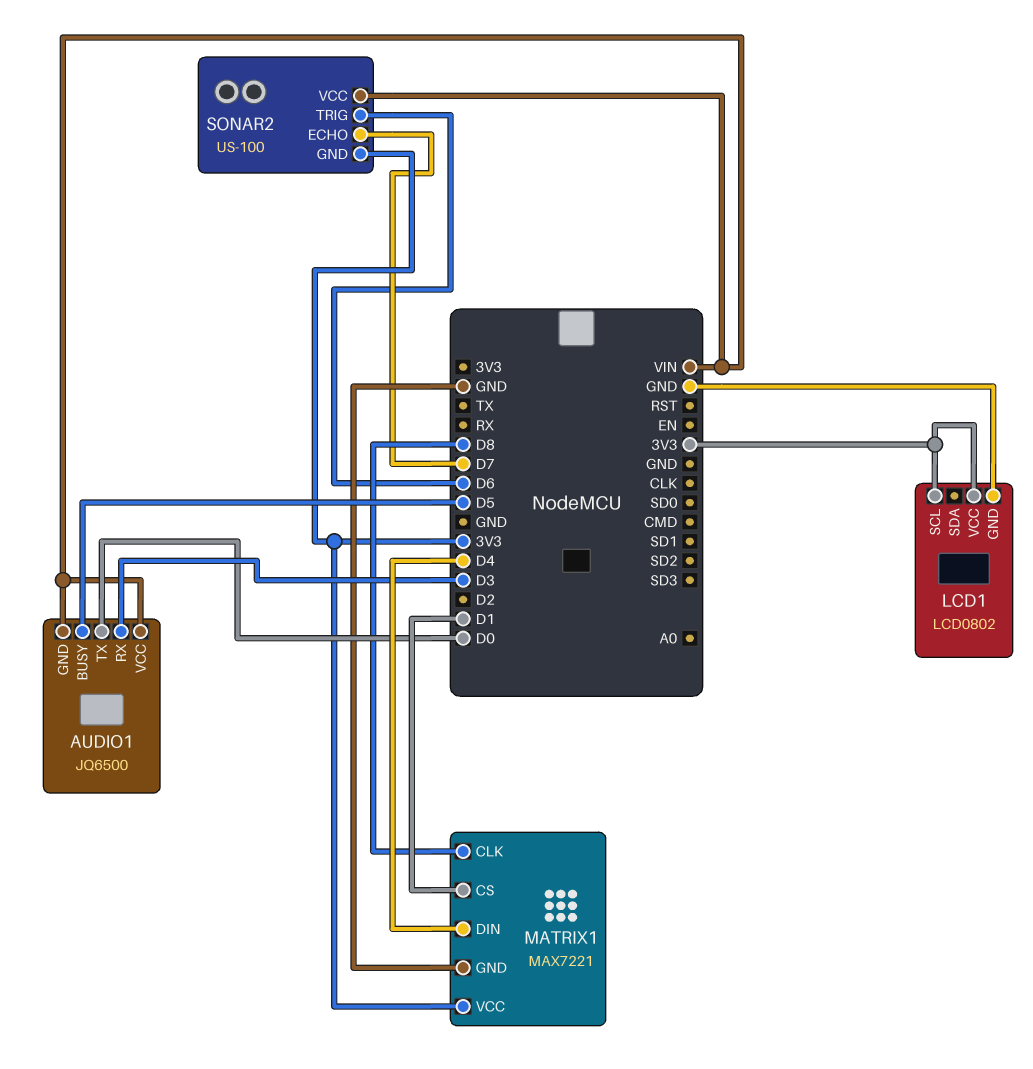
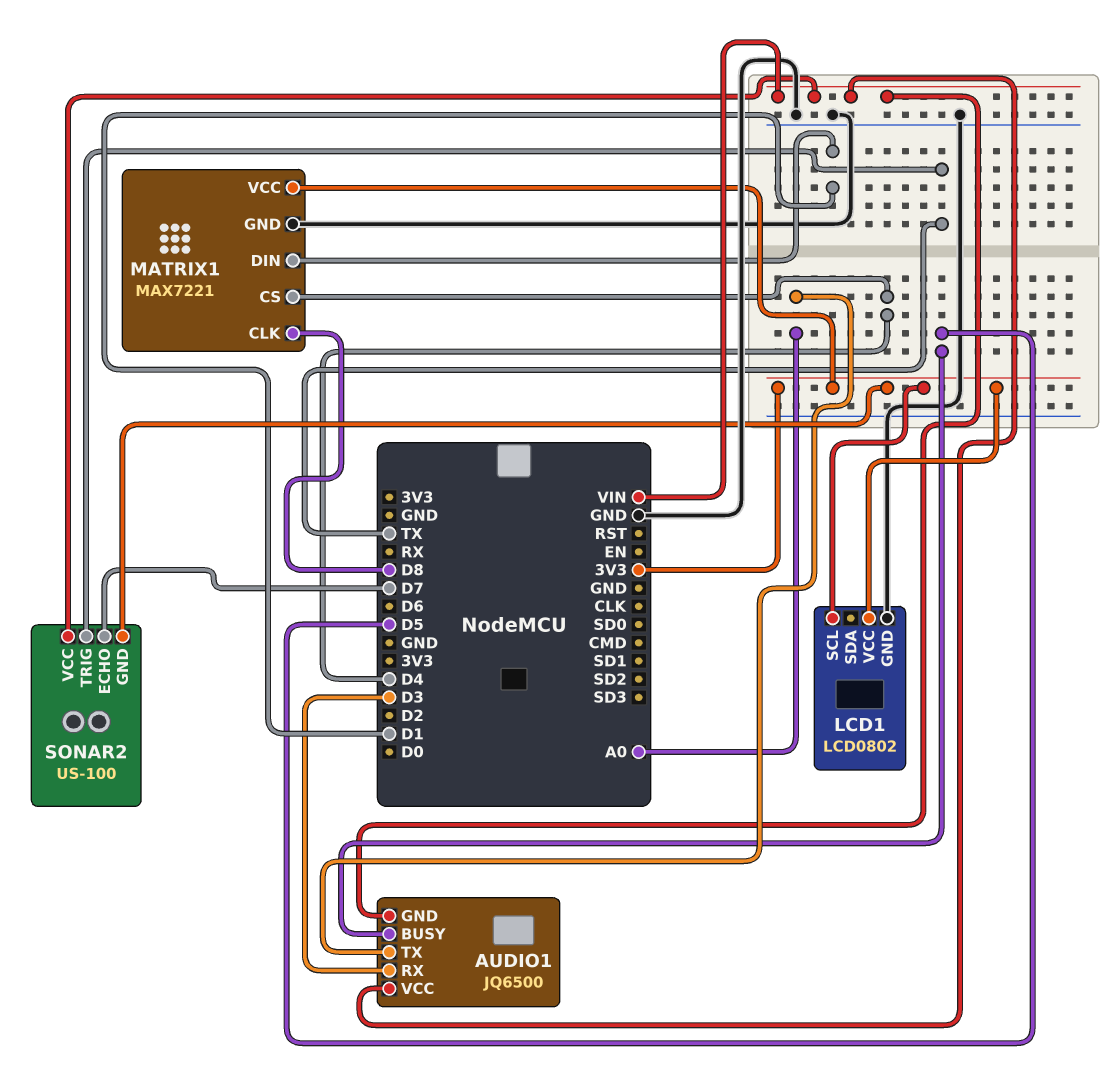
AUDIO1 pin TX: D0 -> A0
MATRIX1 pin CS: D1 -> D4
MATRIX1 pin DIN: D4 -> D1
SONAR2 pin TRIG: D6 -> TX

